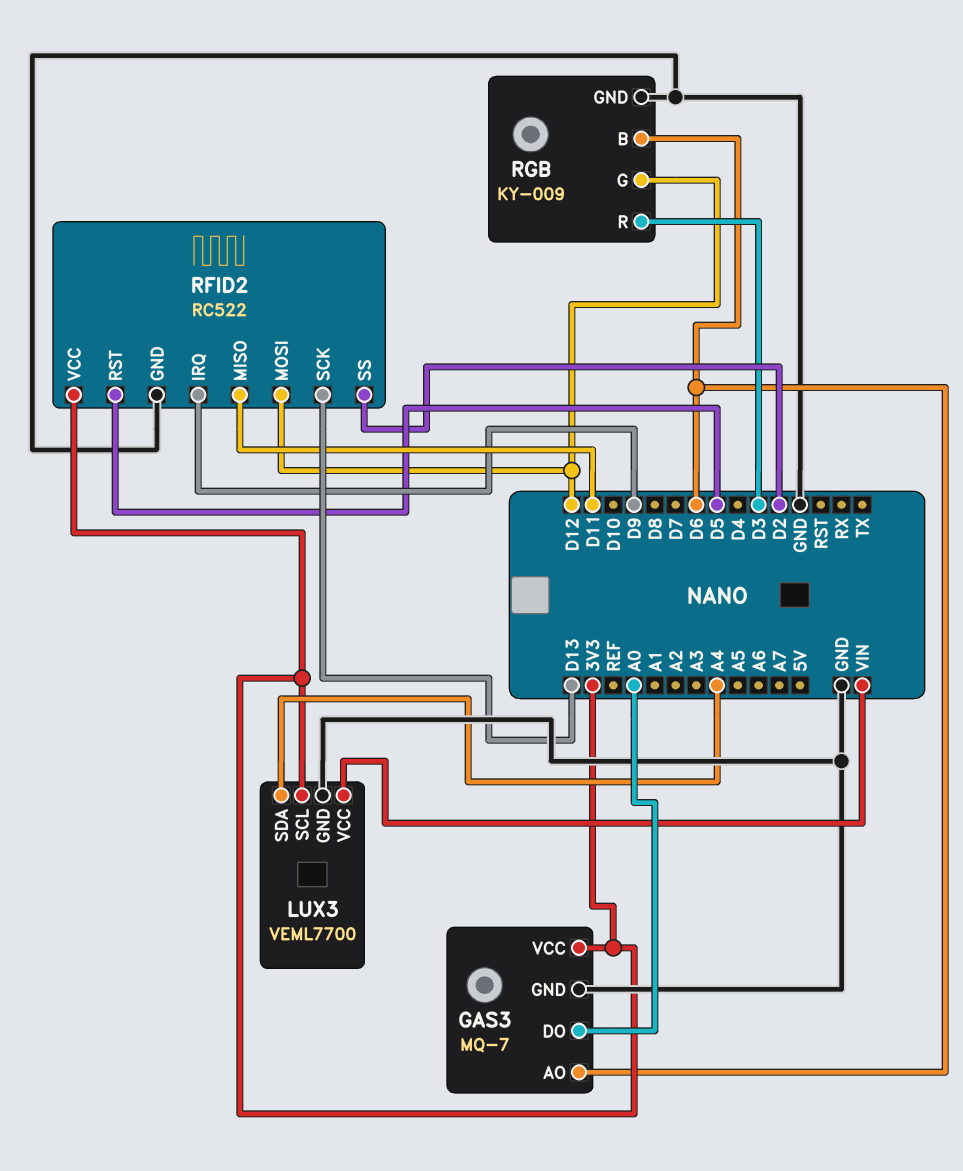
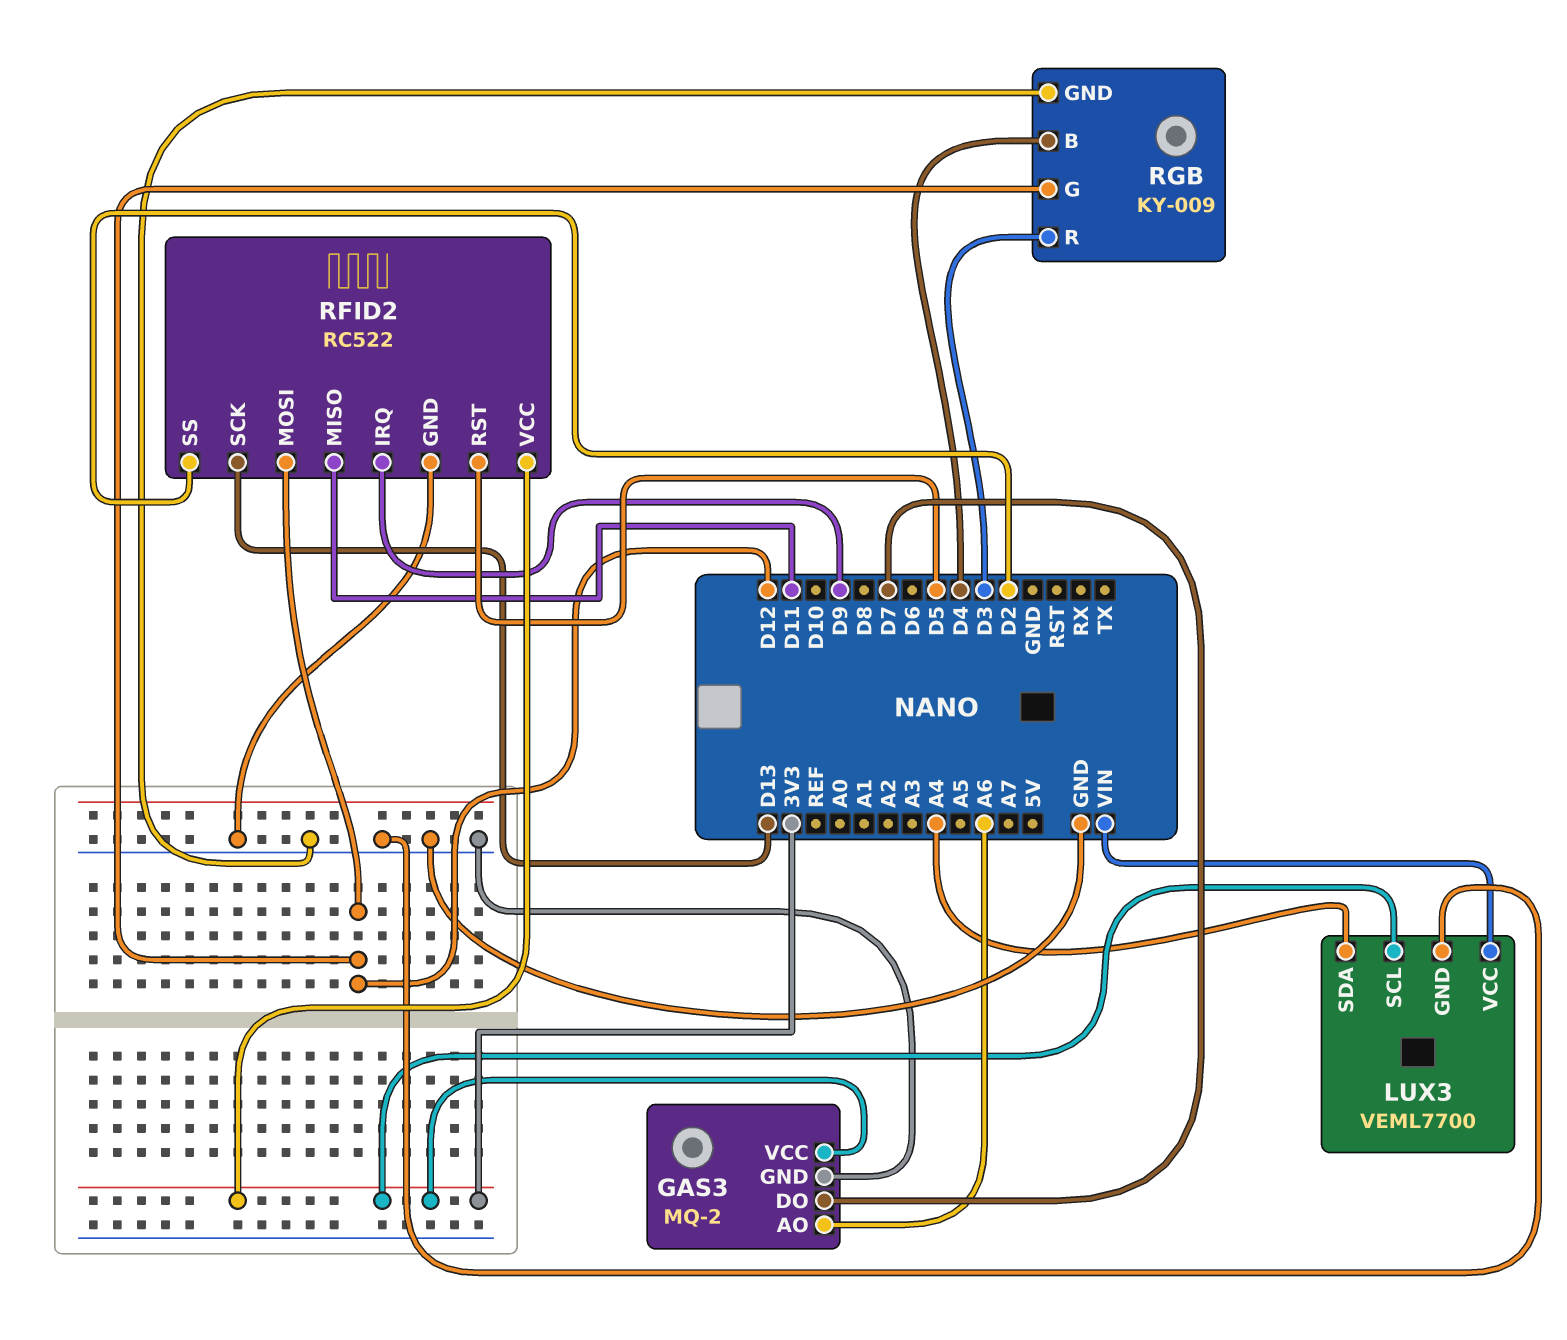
GAS3: MQ-7 -> MQ-2
GAS3 pin AO: D6 -> A6
GAS3 pin DO: A0 -> D7
RGB pin B: D6 -> D4

